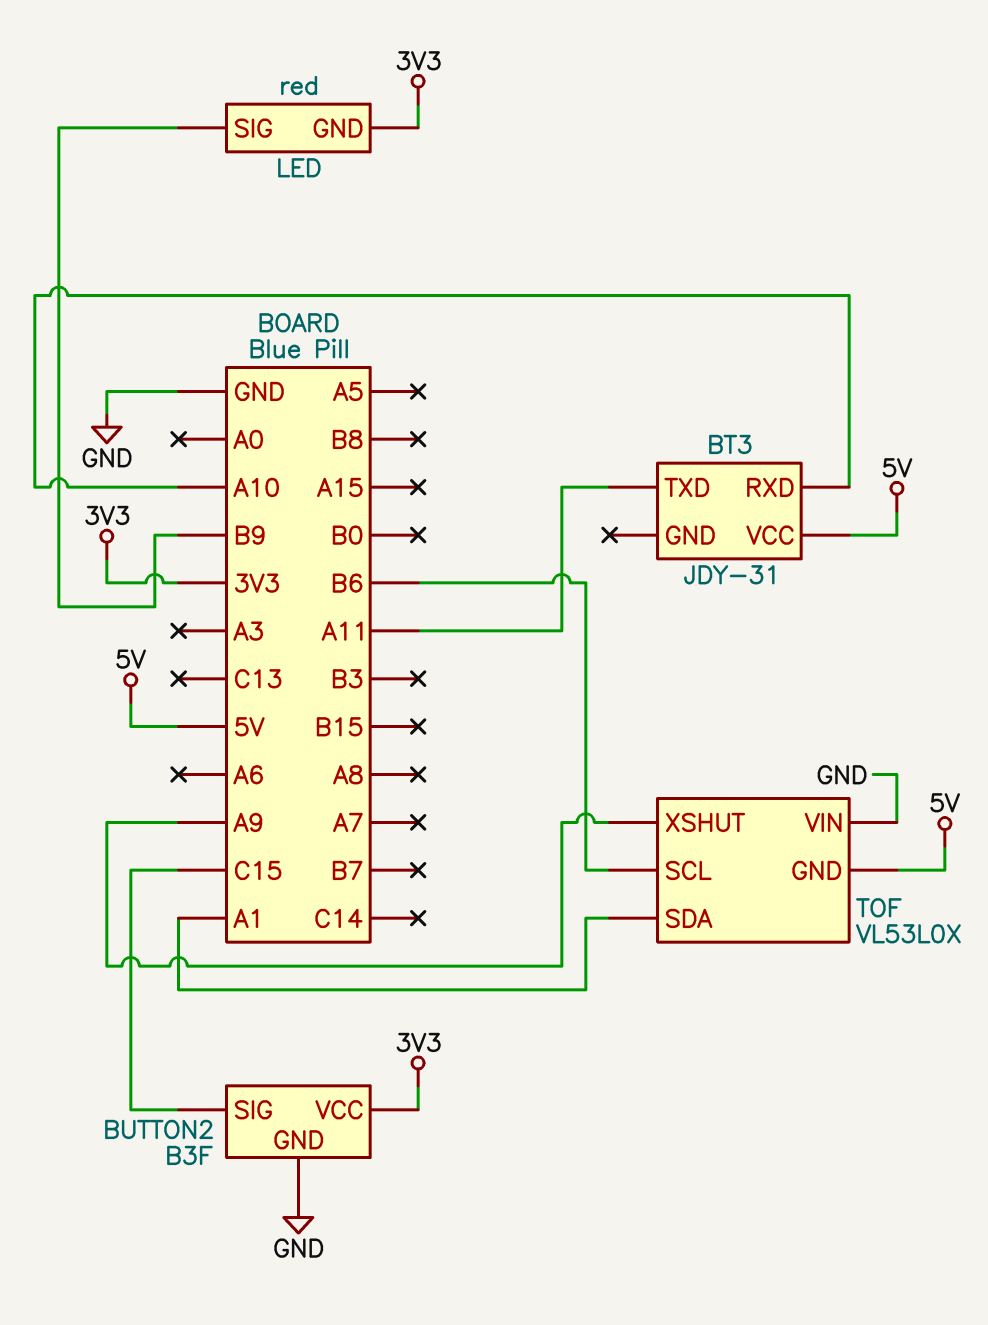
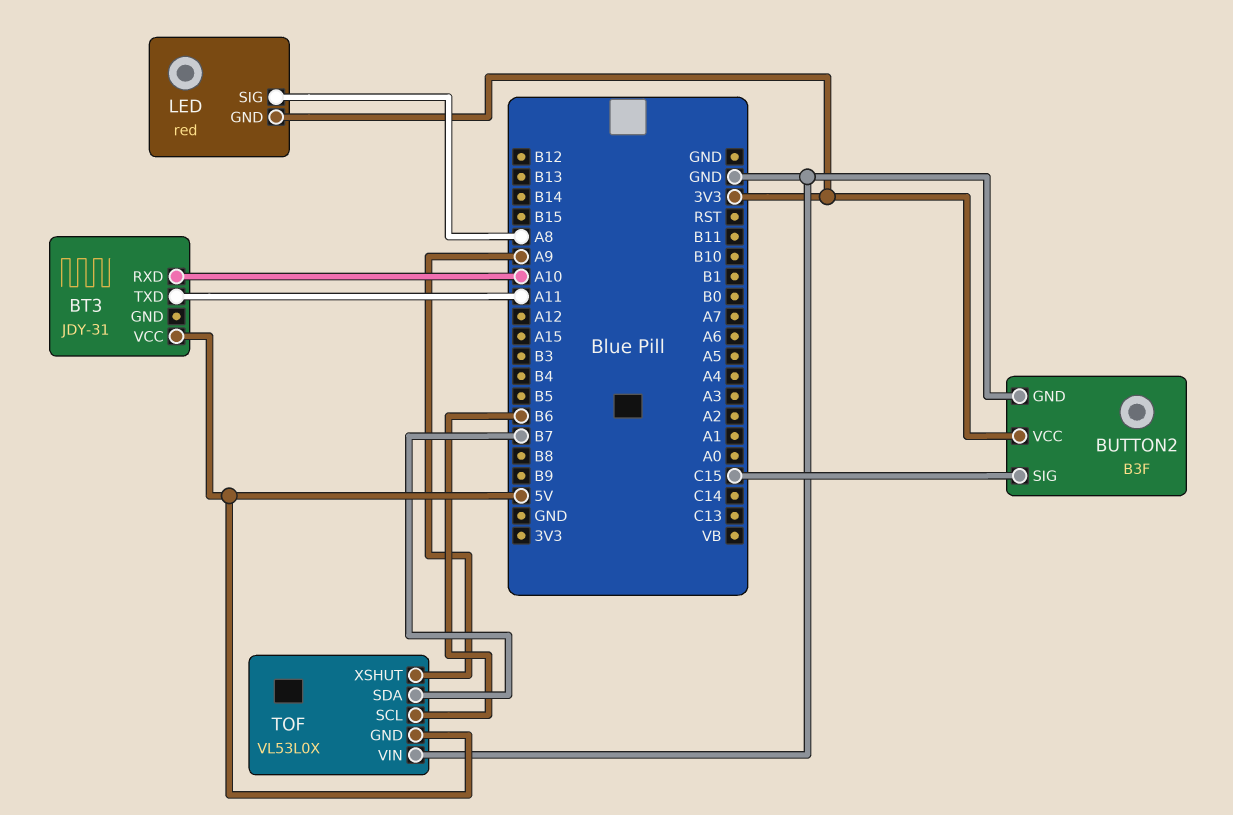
LED pin SIG: B9 -> A8
TOF pin SDA: A1 -> B7

